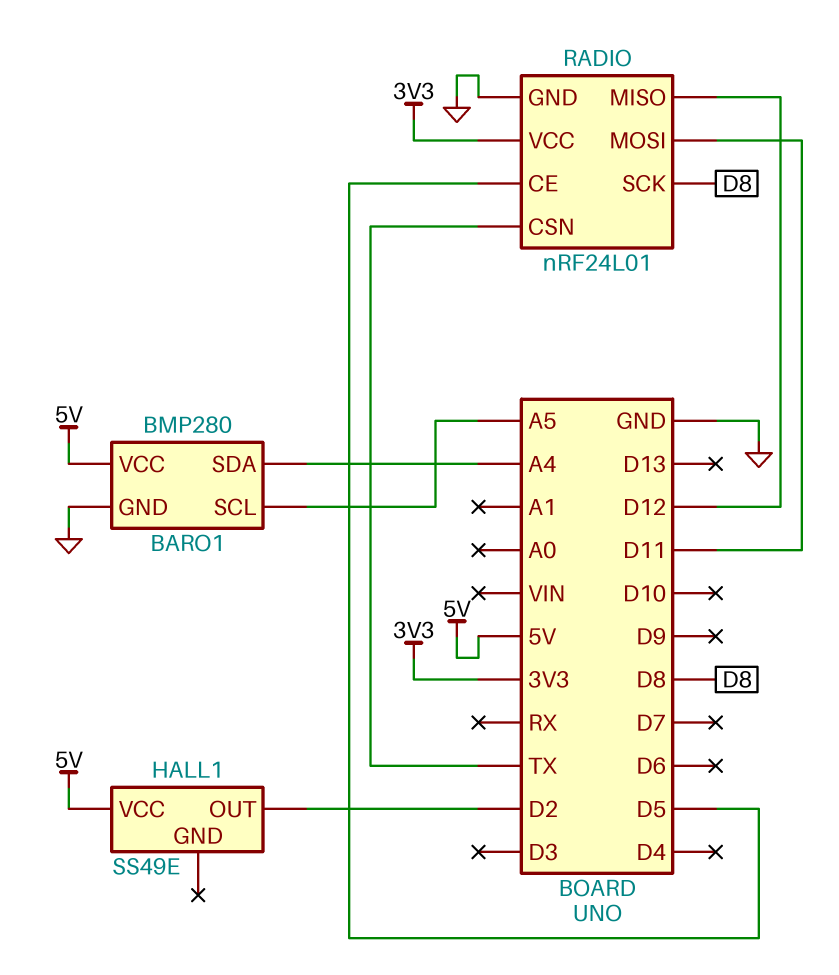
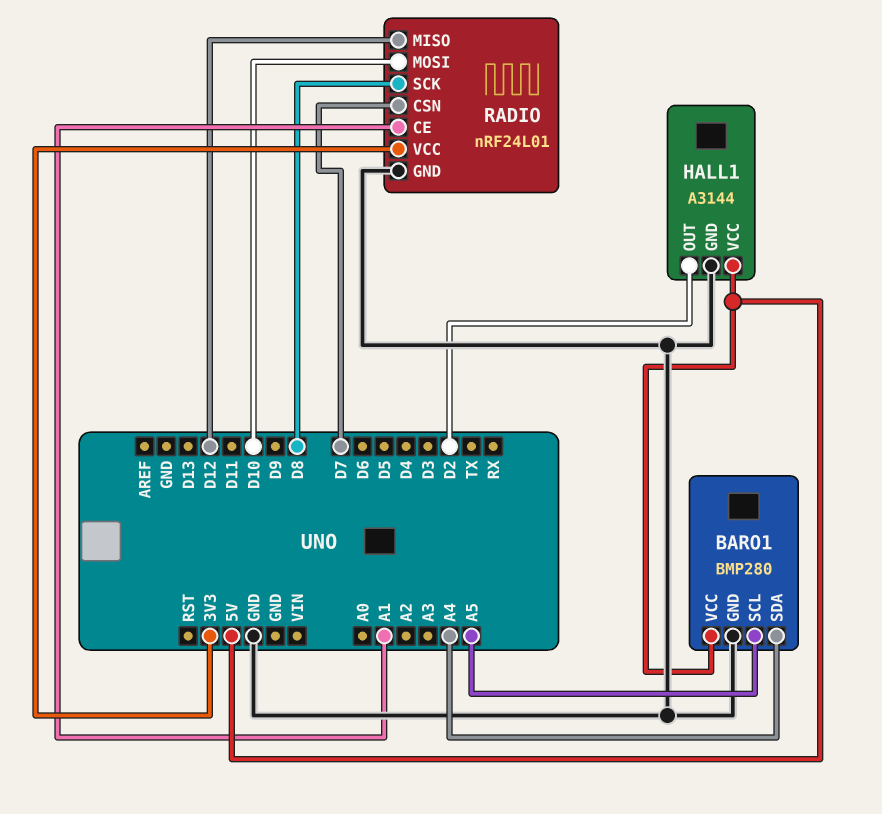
HALL1: SS49E -> A3144
HALL1 pin GND: none -> GND
RADIO pin CE: D5 -> A1
RADIO pin CSN: TX -> D7
RADIO pin MOSI: D11 -> D10

